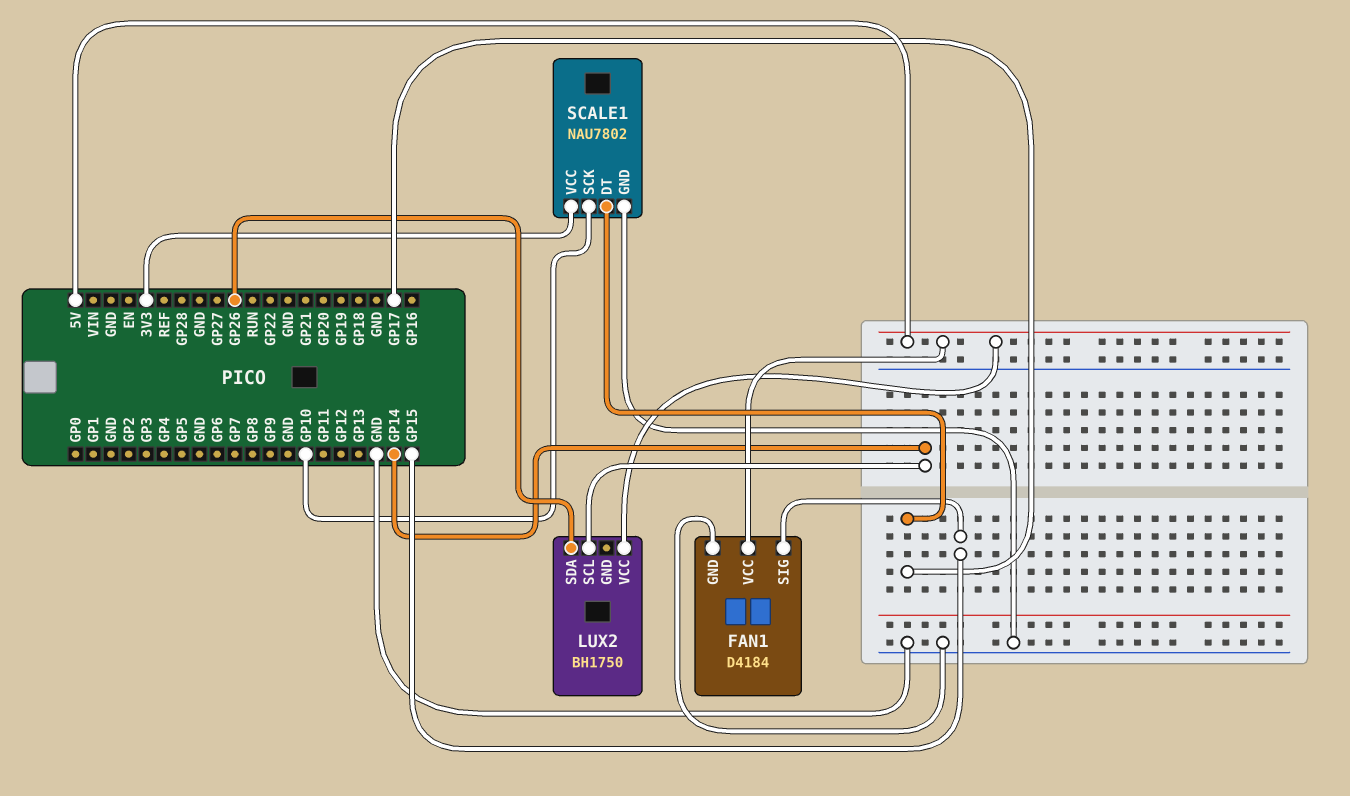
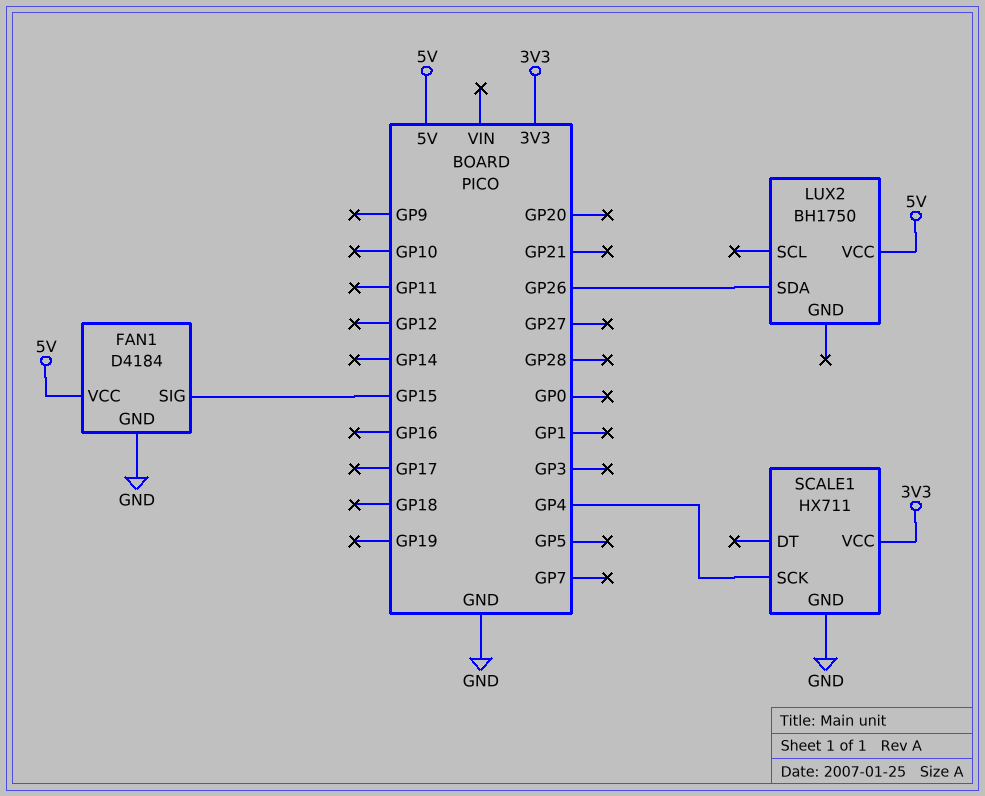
LUX2 pin SCL: GP14 -> none
SCALE1: NAU7802 -> HX711
SCALE1 pin DT: GP17 -> none
SCALE1 pin SCK: GP10 -> GP4

